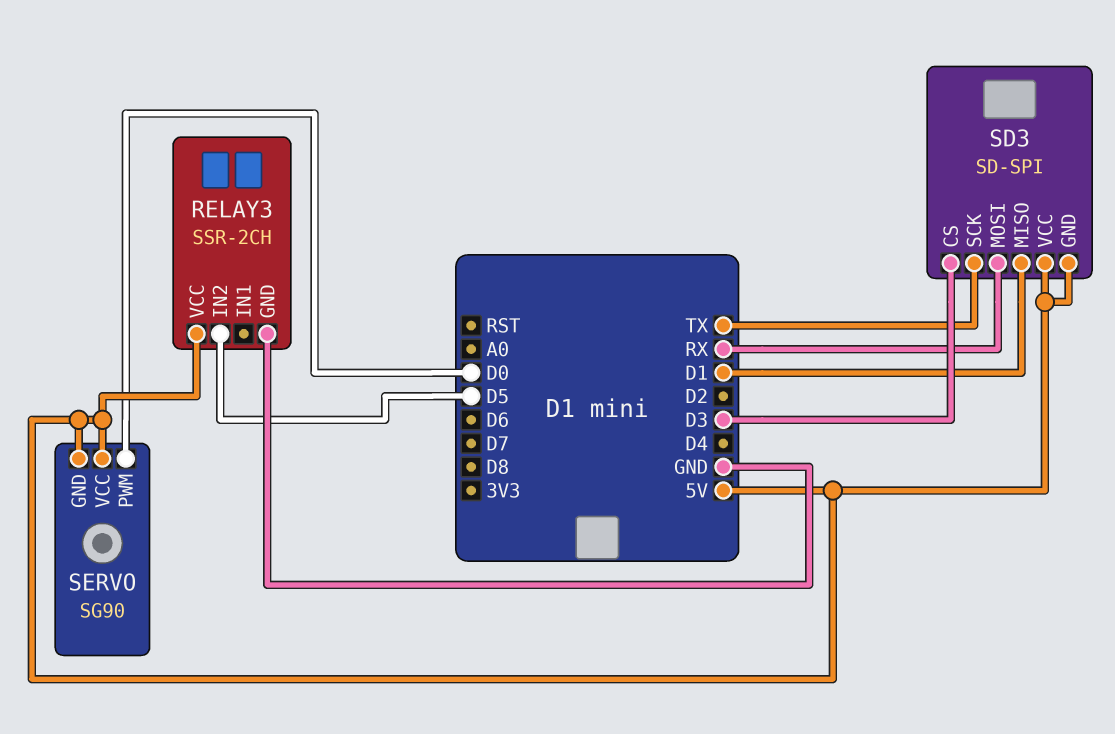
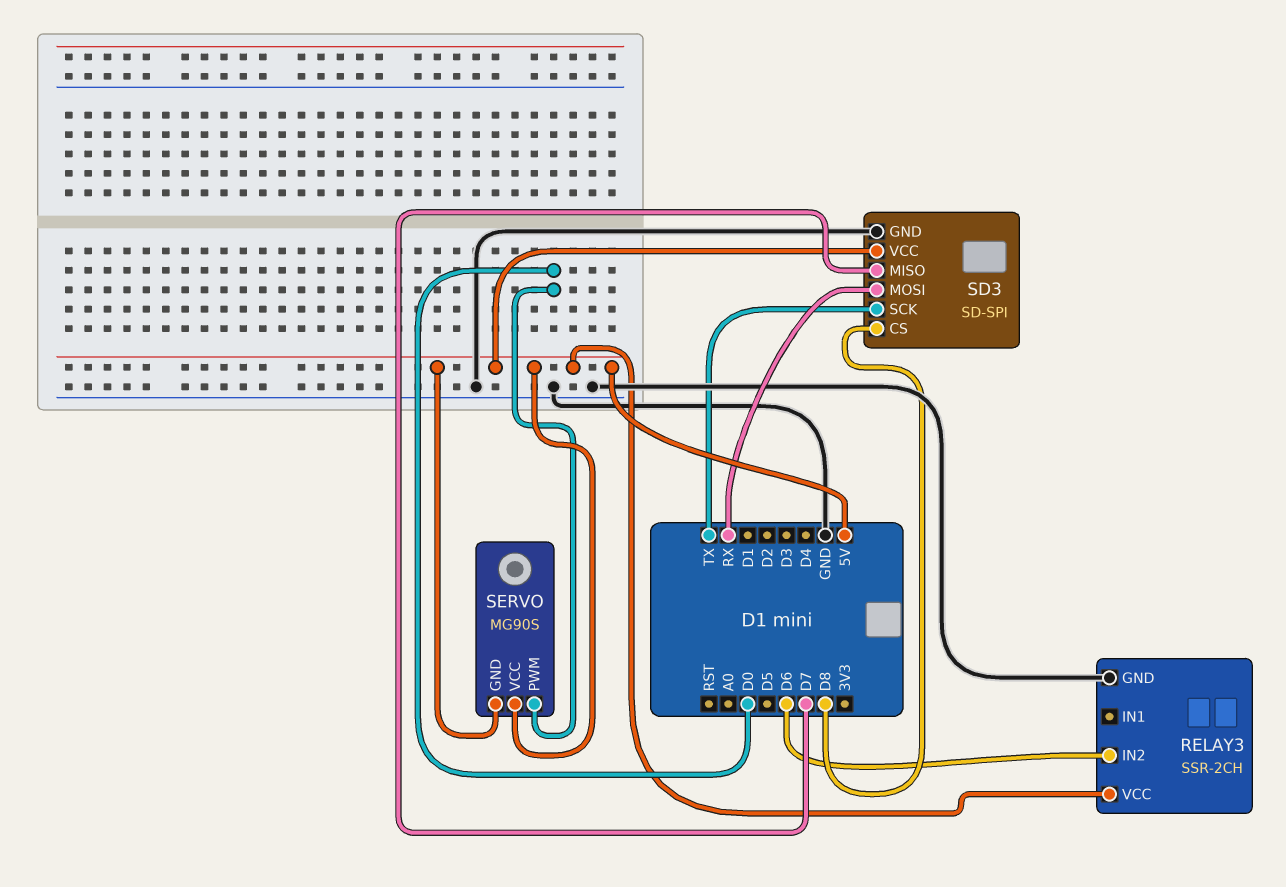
RELAY3 pin IN2: D5 -> D6
SD3 pin CS: D3 -> D8
SD3 pin GND: 5V -> GND
SD3 pin MISO: D1 -> D7
SERVO: SG90 -> MG90S

